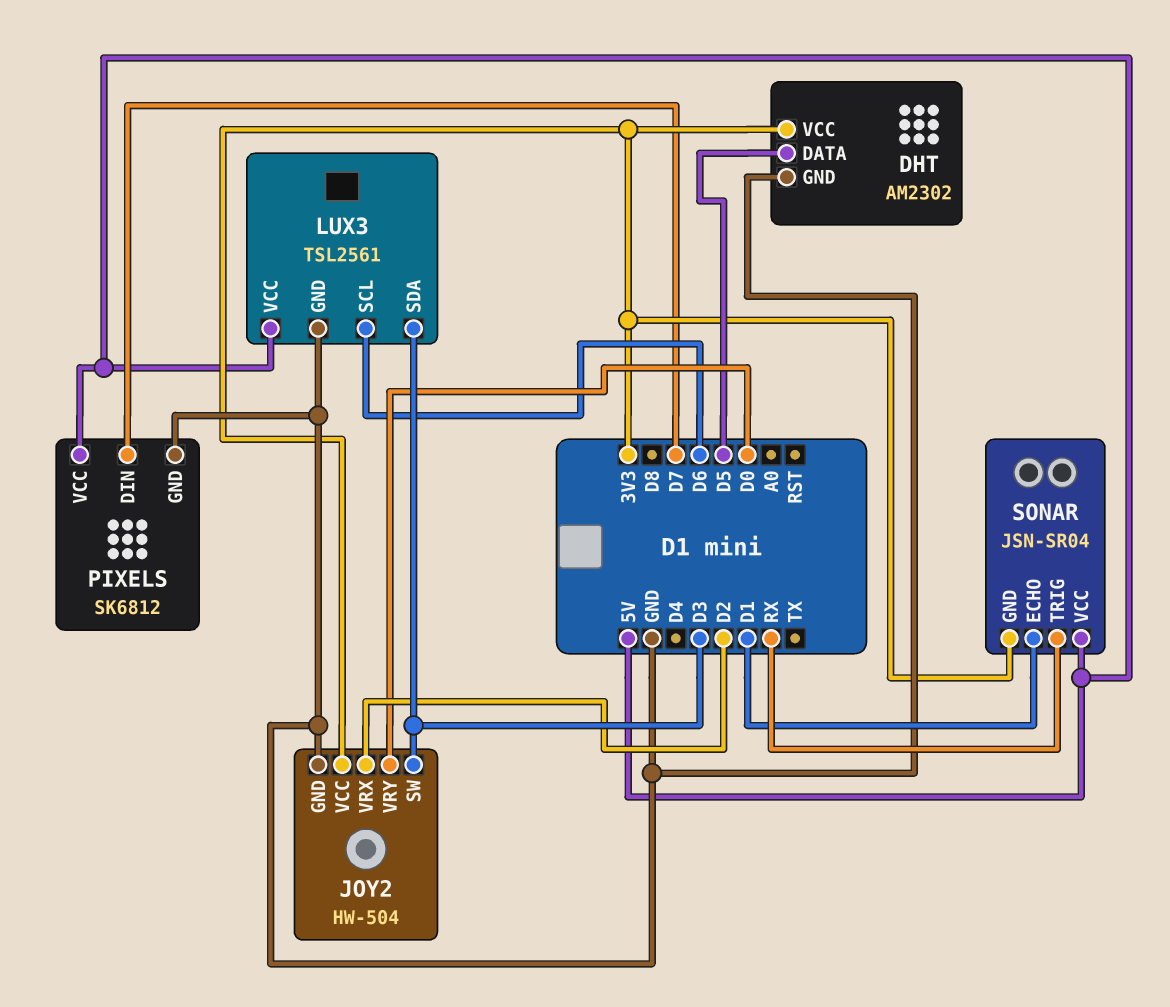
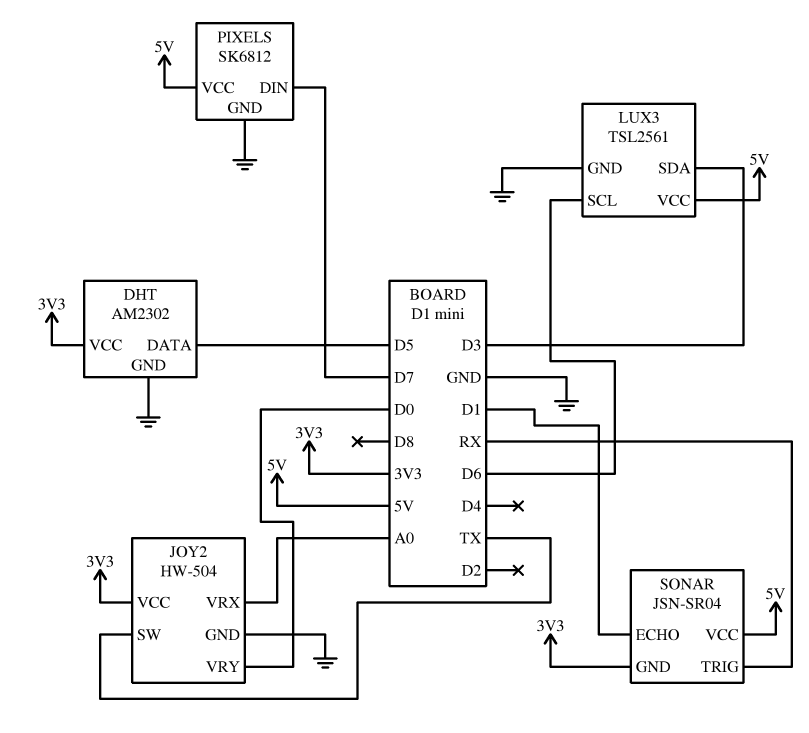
JOY2 pin SW: D3 -> TX
JOY2 pin VRX: D2 -> A0

